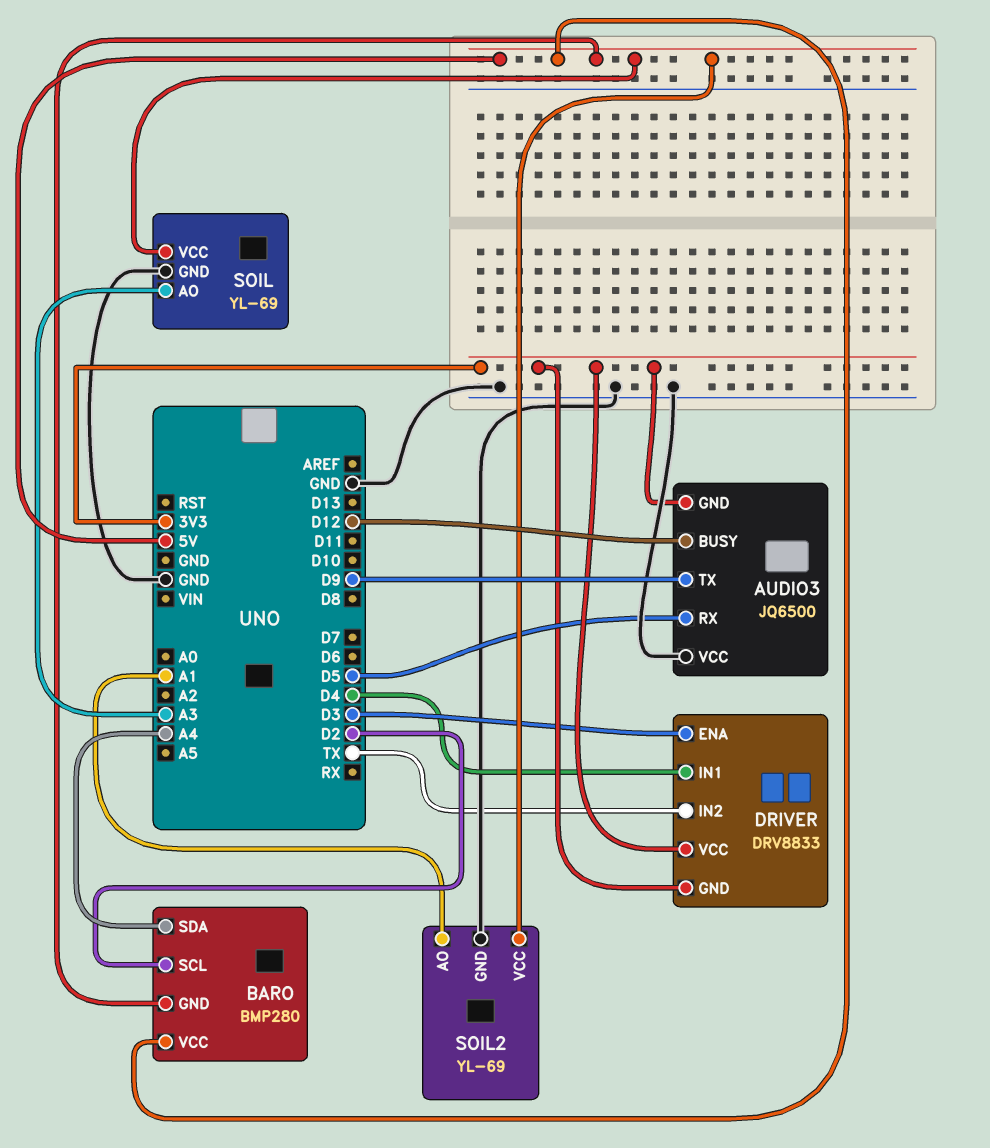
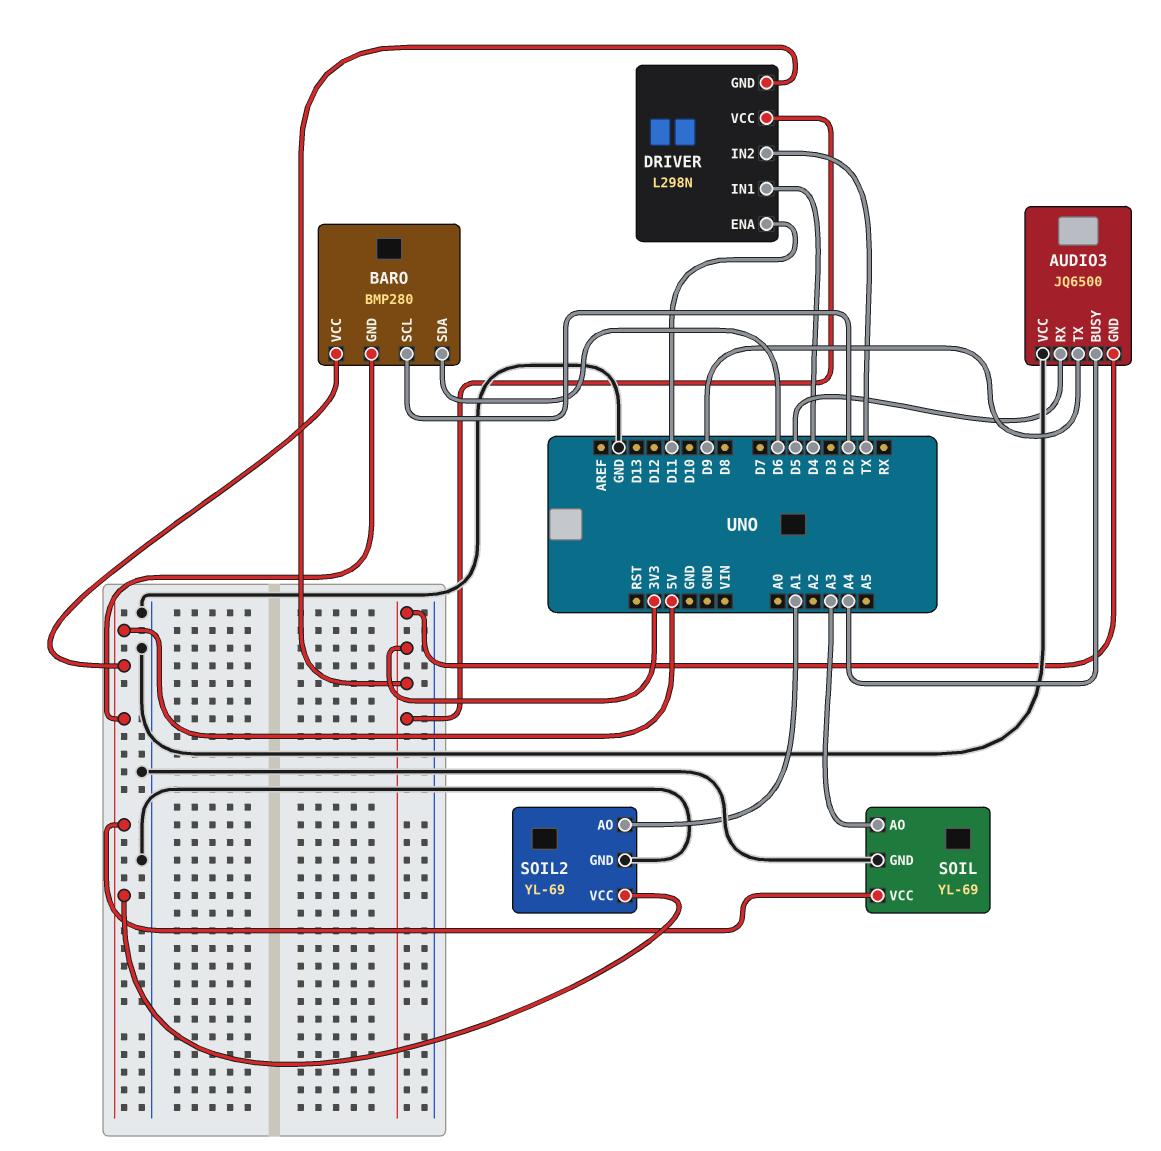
AUDIO3 pin BUSY: D12 -> A4
BARO pin SDA: A4 -> D6
DRIVER: DRV8833 -> L298N
DRIVER pin ENA: D3 -> D11

